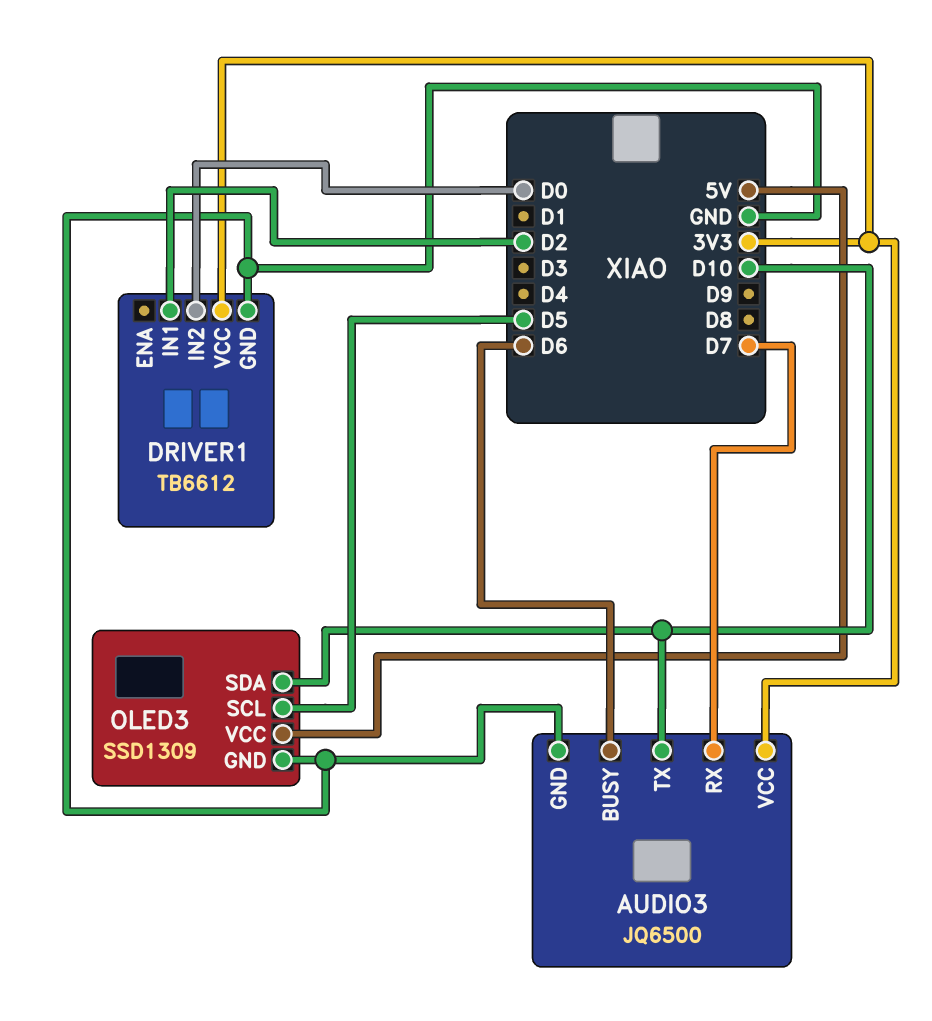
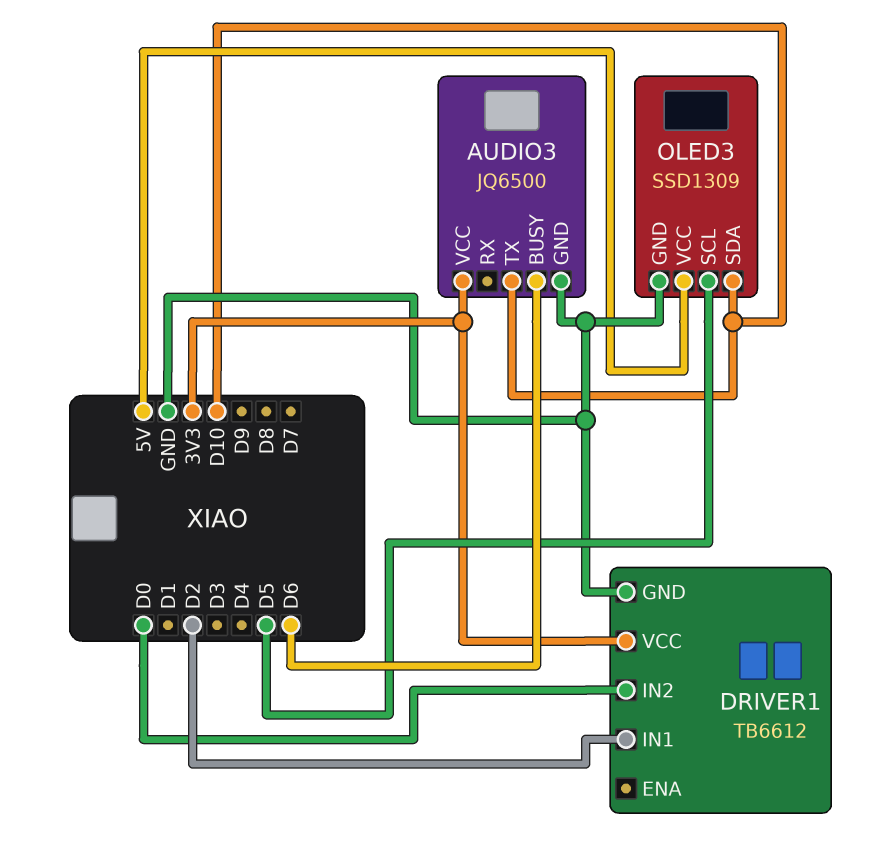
AUDIO3 pin RX: D7 -> none

